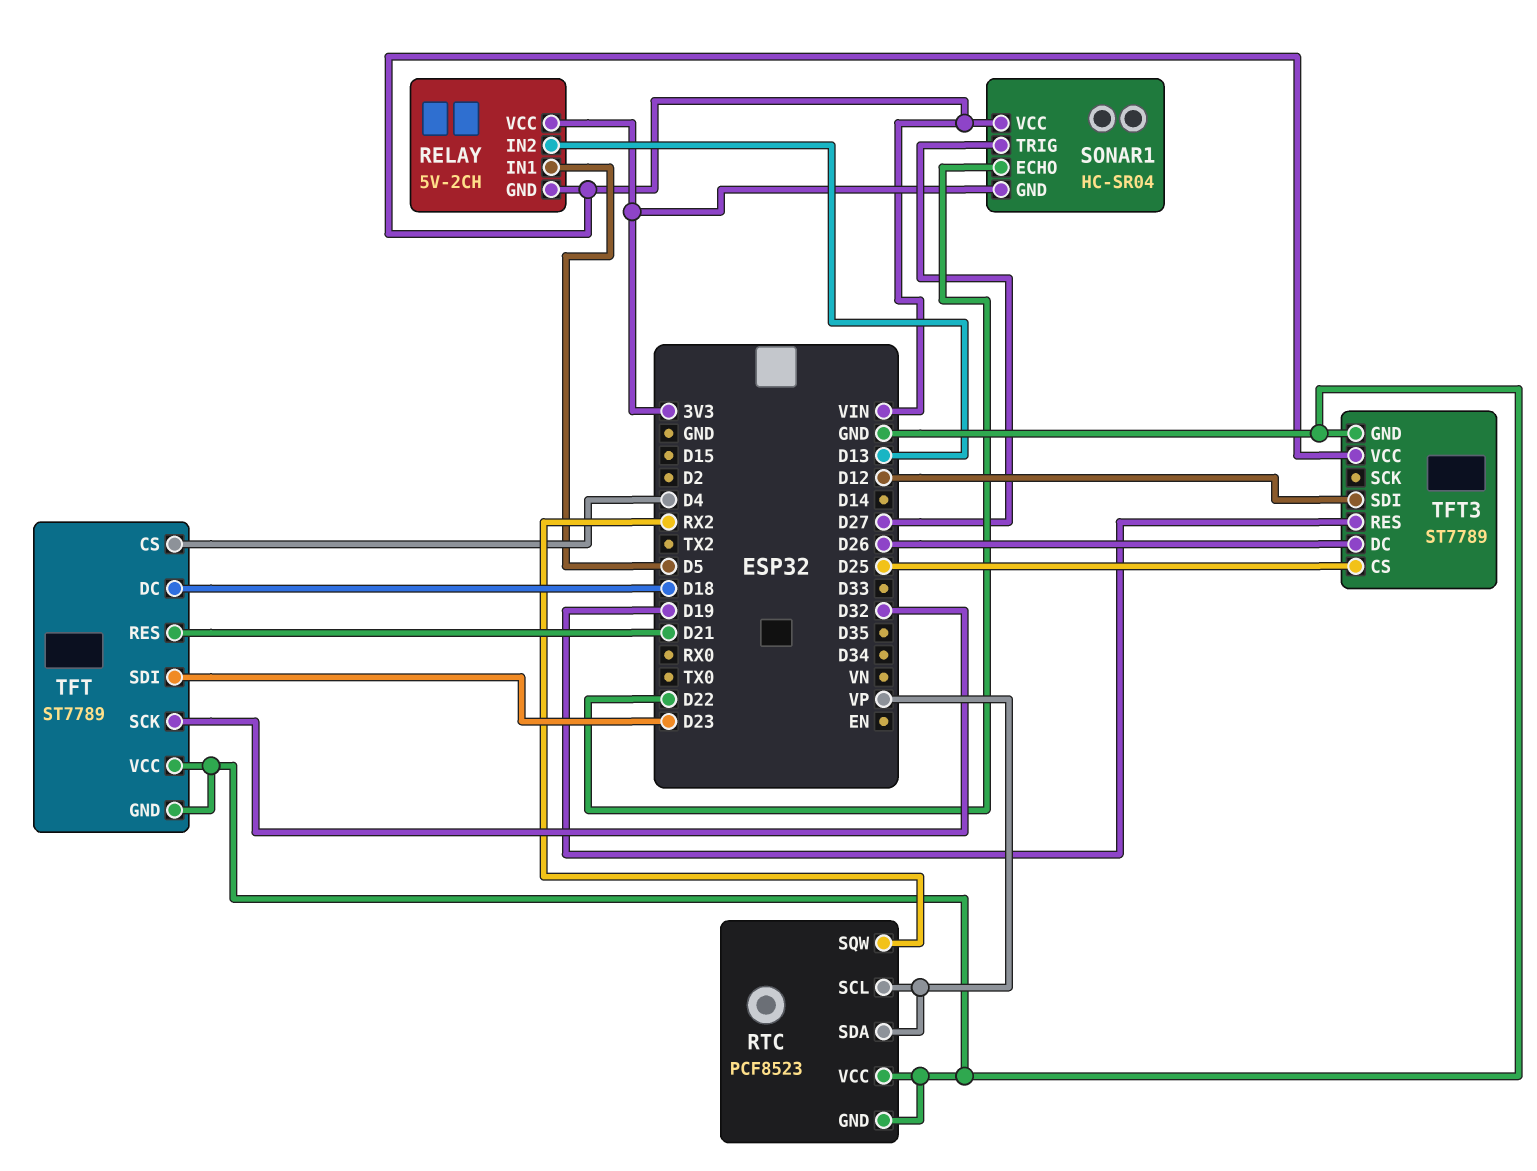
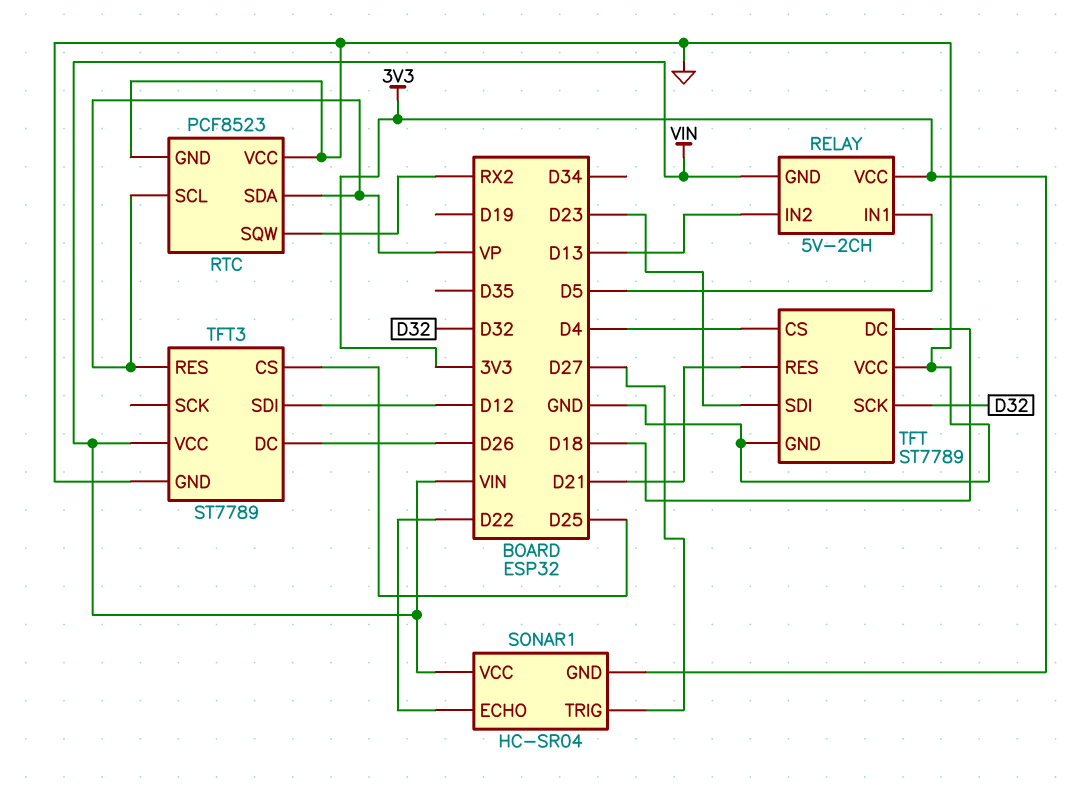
TFT3 pin RES: D19 -> VP

